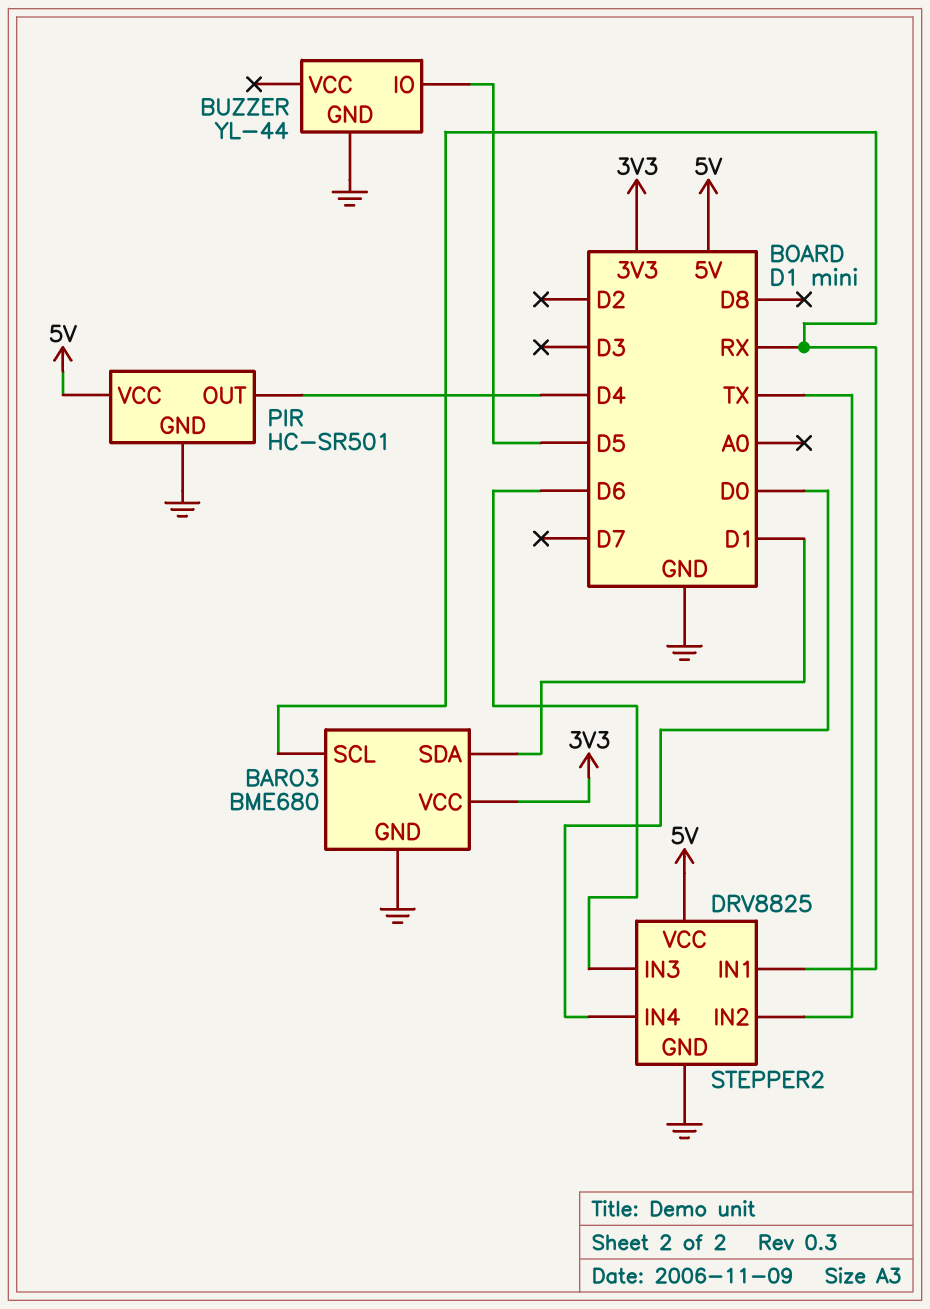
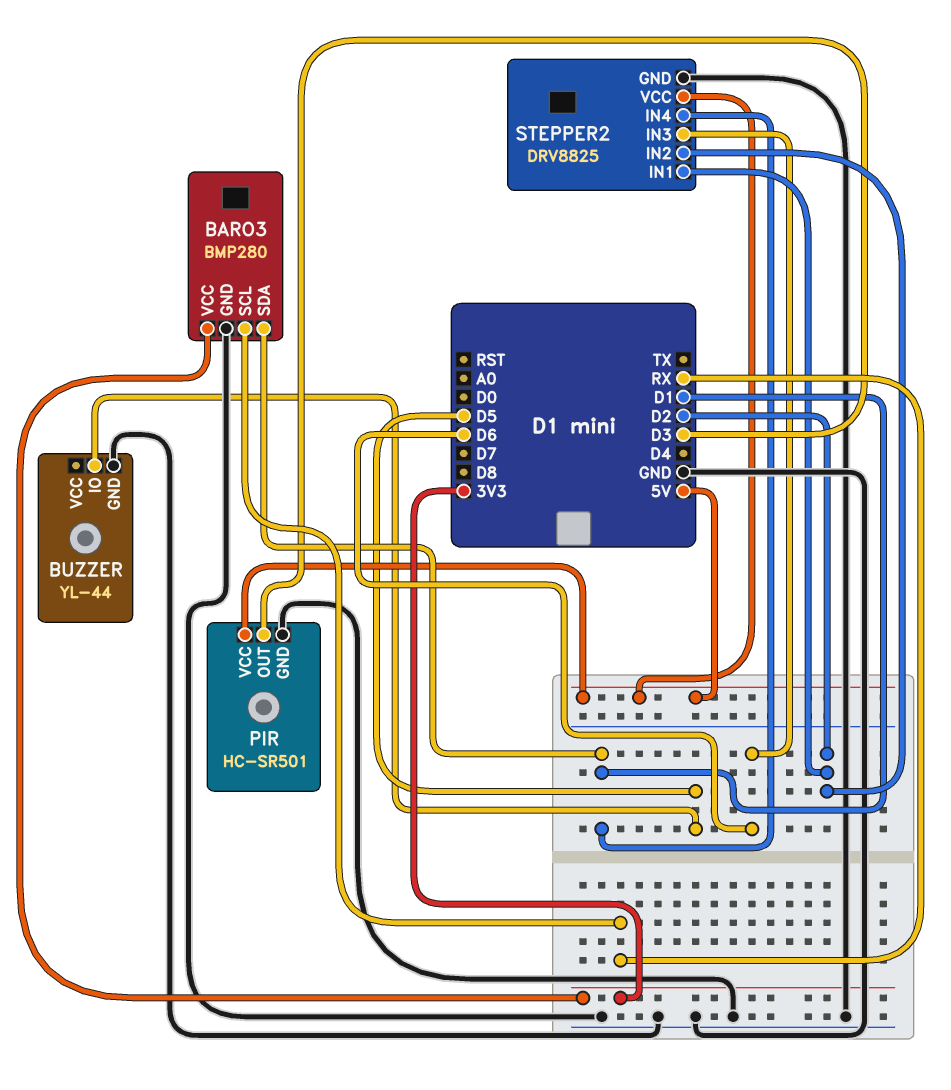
BARO3: BME680 -> BMP280
PIR pin OUT: D4 -> D3
STEPPER2 pin IN1: RX -> D2
STEPPER2 pin IN2: TX -> D2
STEPPER2 pin IN4: D0 -> D1

